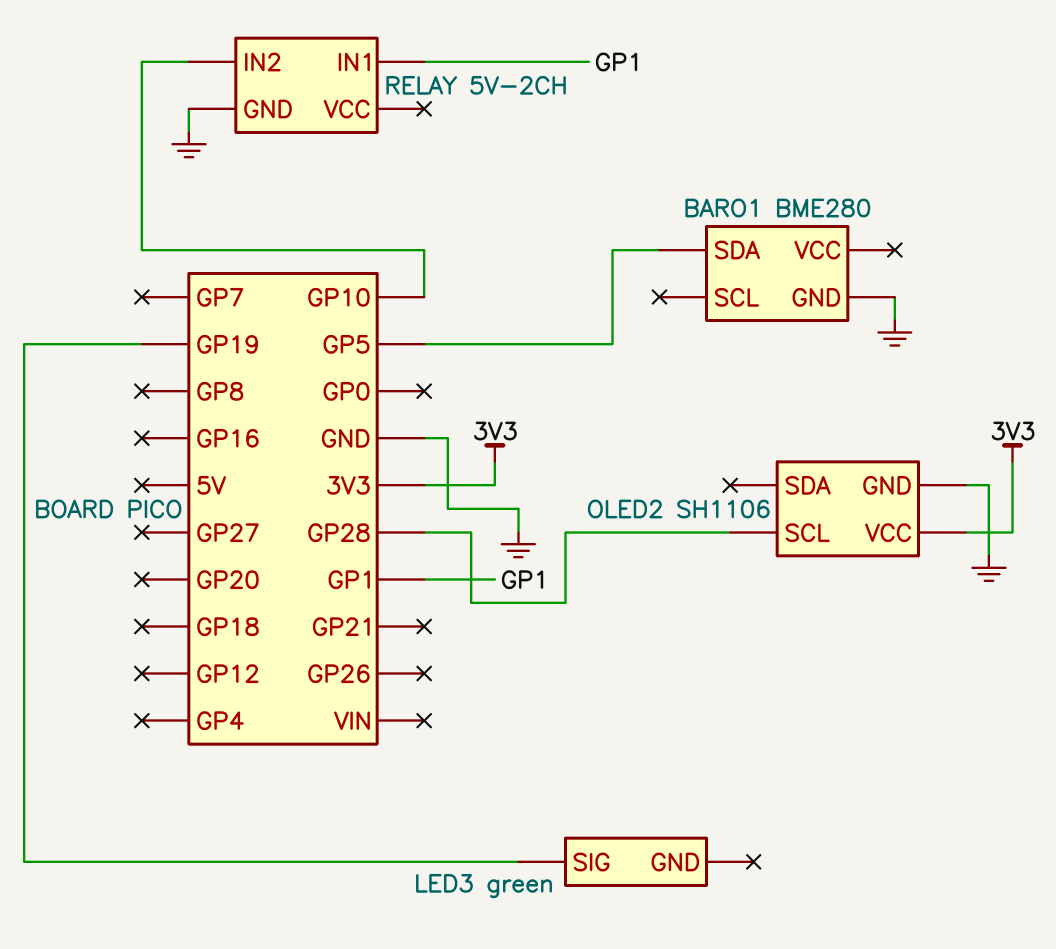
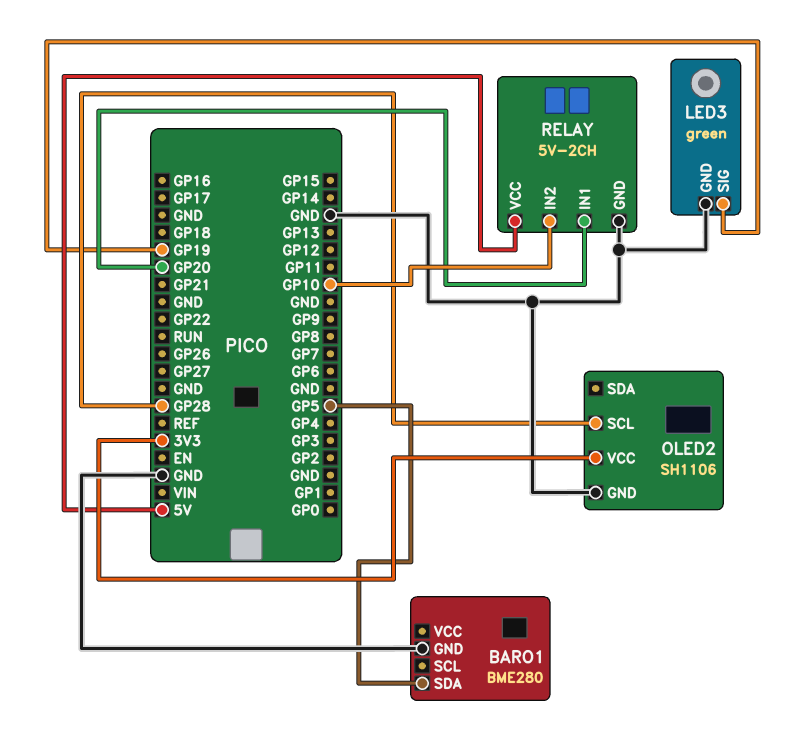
LED3 pin GND: none -> GND
RELAY pin IN1: GP1 -> GP20
RELAY pin VCC: none -> 5V

